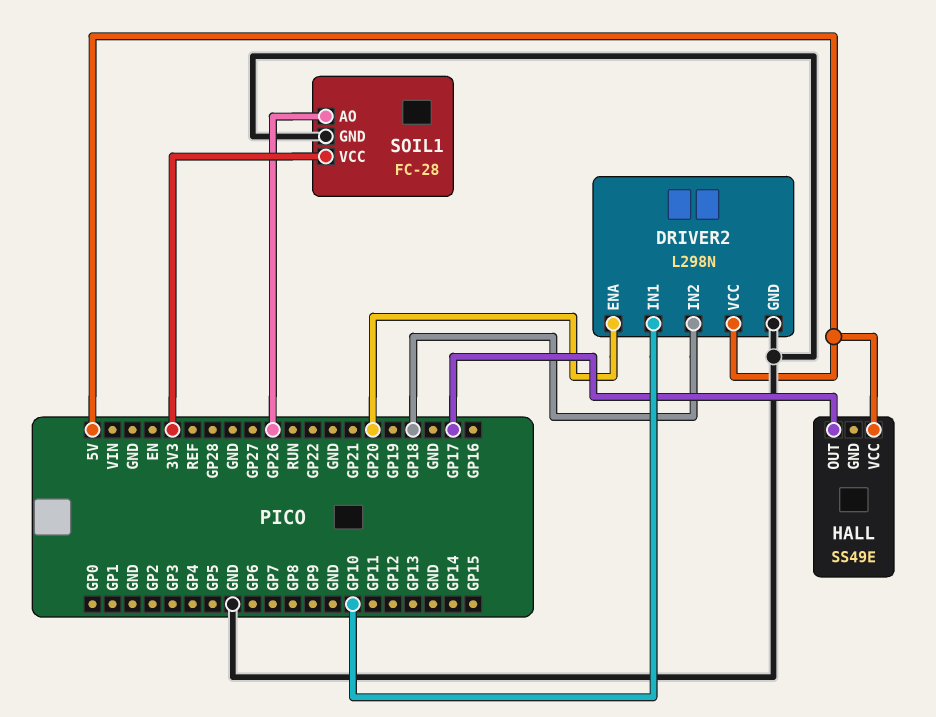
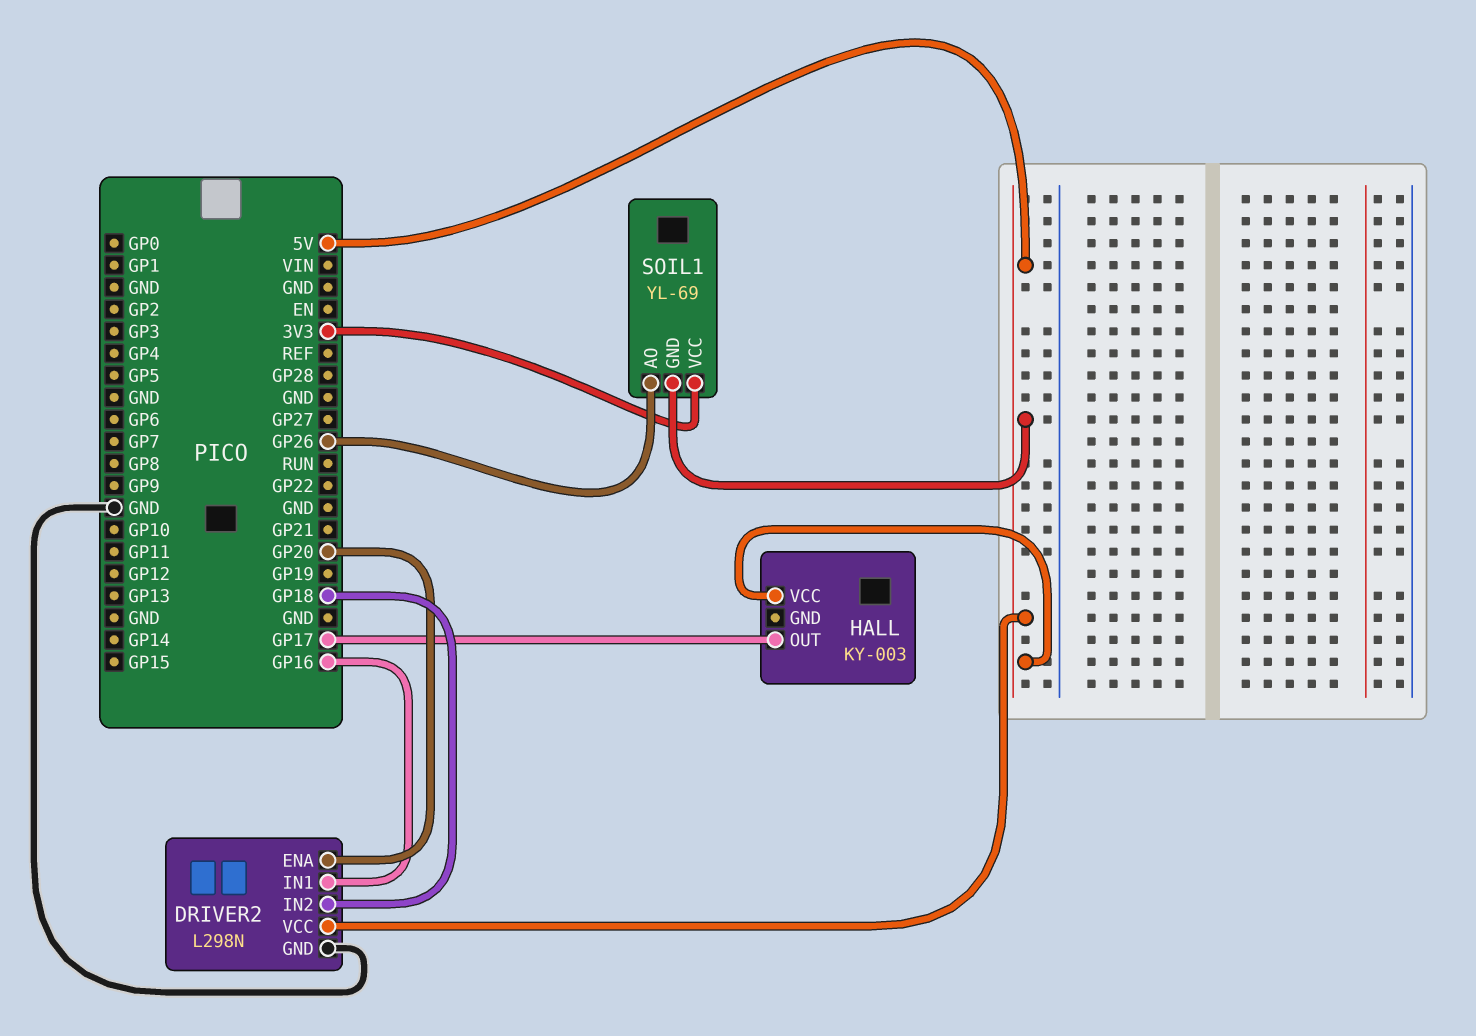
DRIVER2 pin IN1: GP10 -> GP16
HALL: SS49E -> KY-003
SOIL1: FC-28 -> YL-69
SOIL1 pin GND: GND -> 5V

